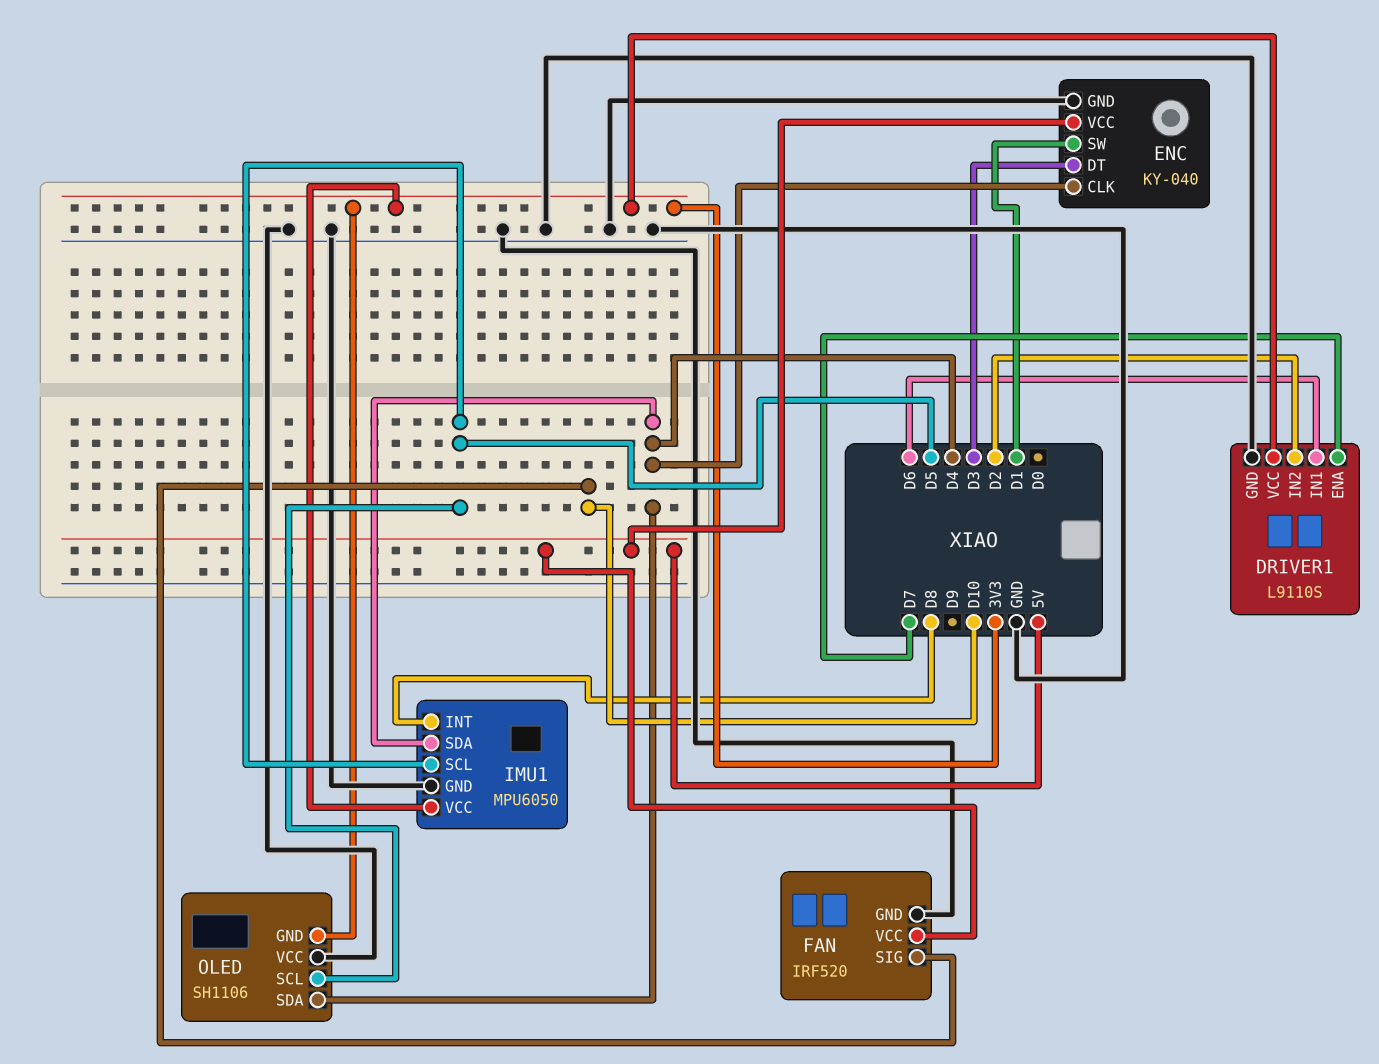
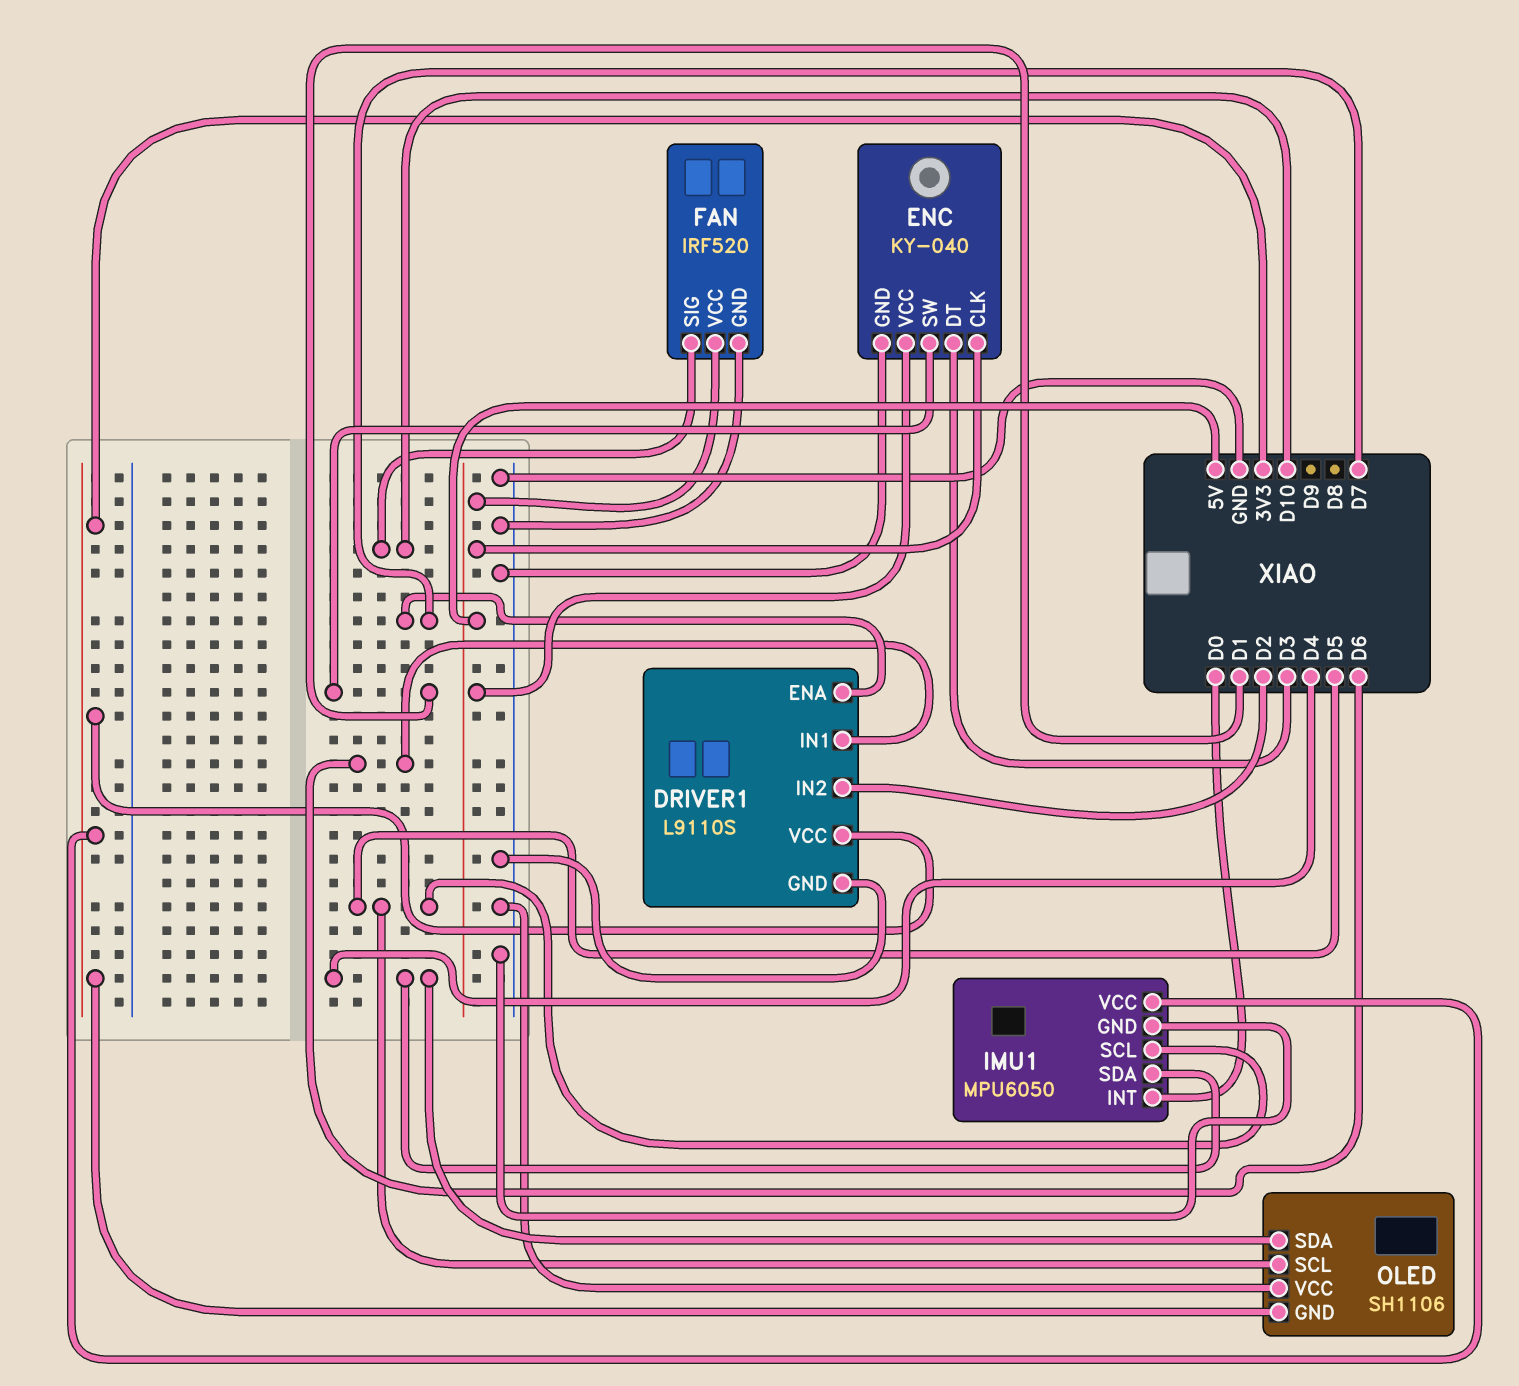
ENC pin CLK: D4 -> 5V
IMU1 pin INT: D8 -> D0

